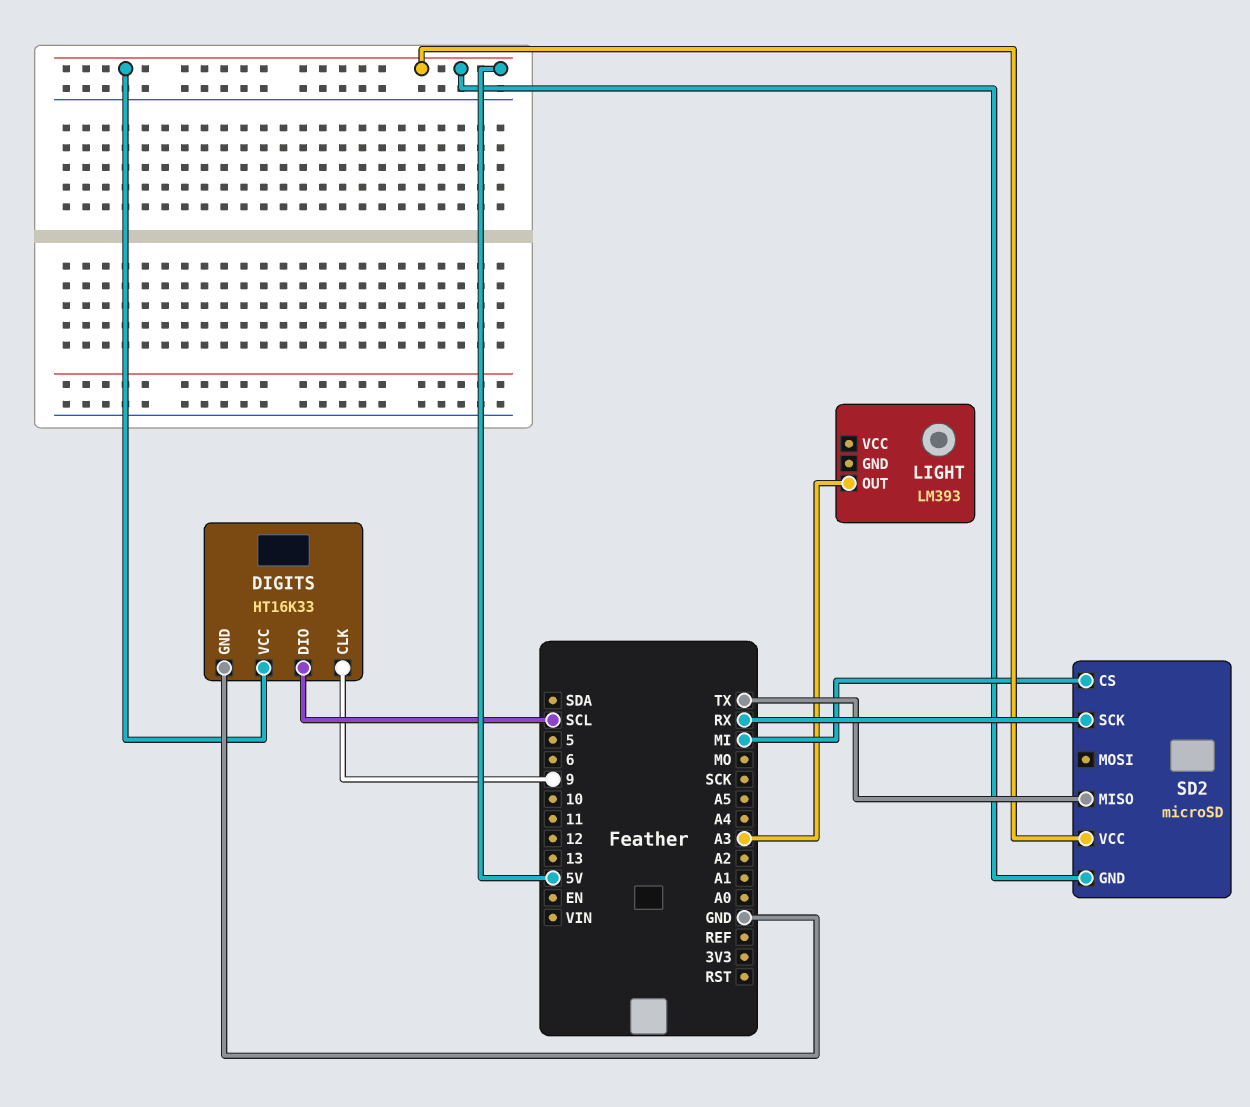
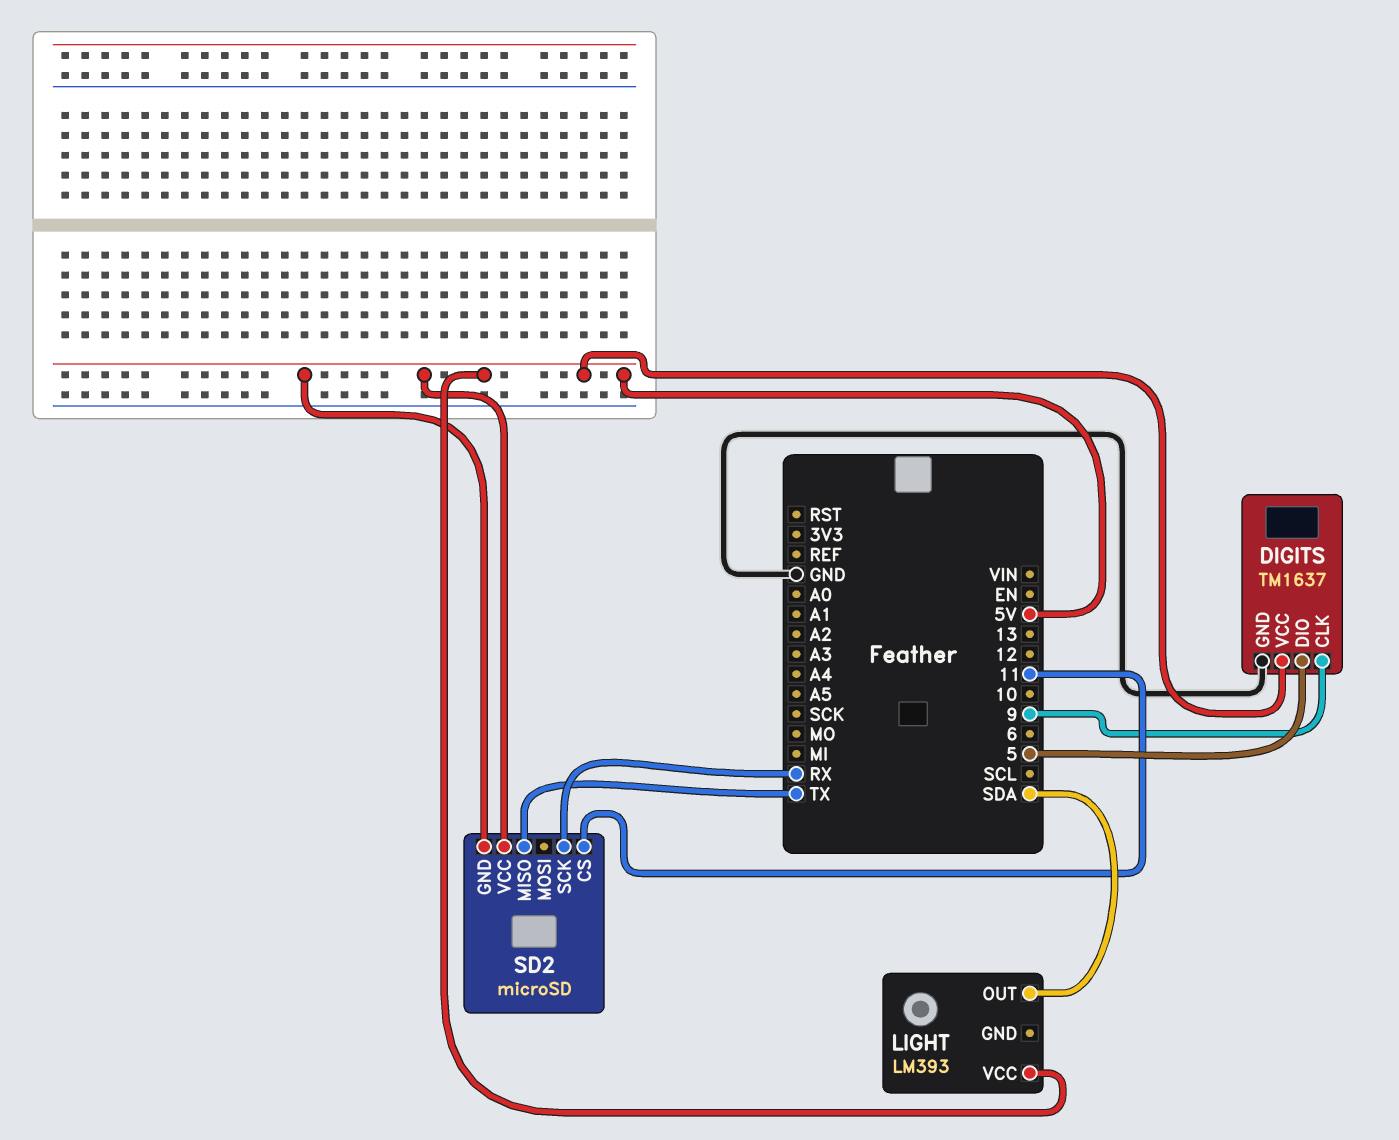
DIGITS: HT16K33 -> TM1637
DIGITS pin DIO: SCL -> 5
LIGHT pin OUT: A3 -> SDA
LIGHT pin VCC: none -> 5V
SD2 pin CS: MI -> 11

